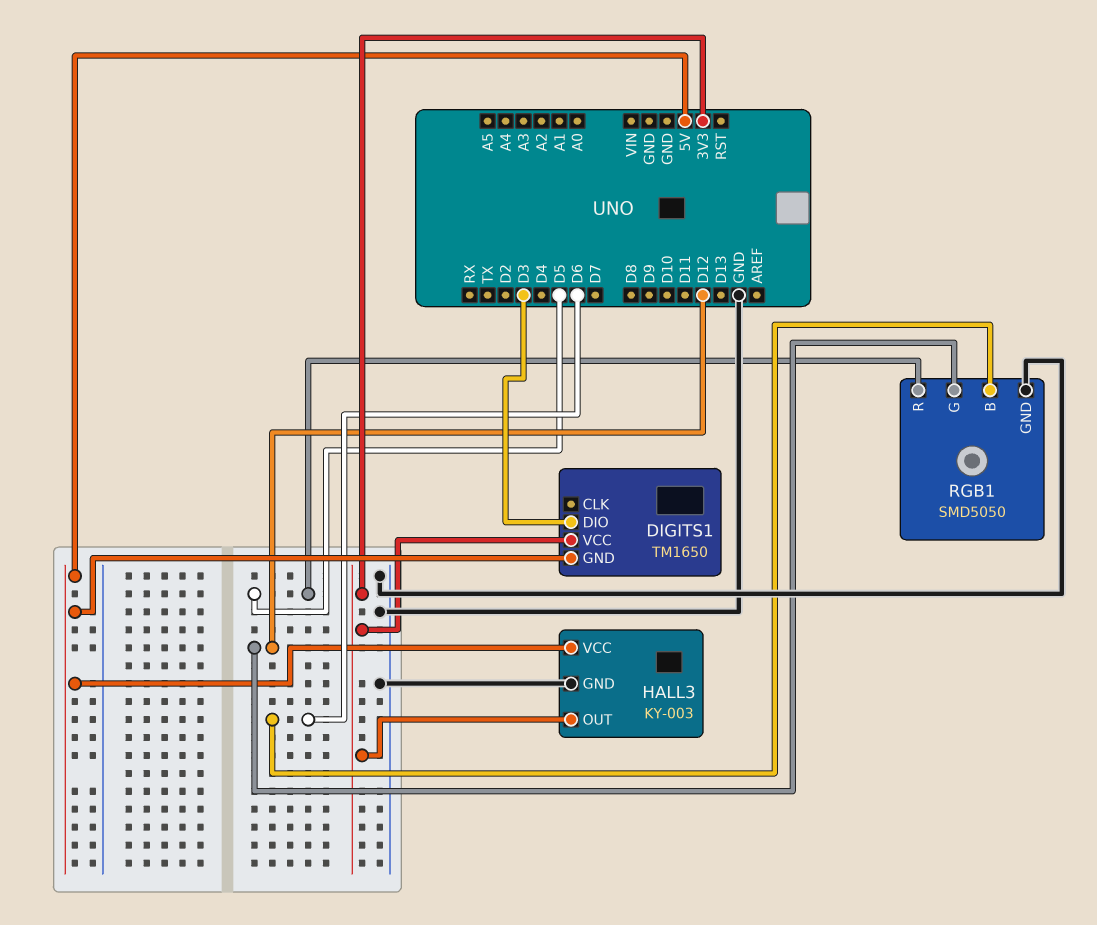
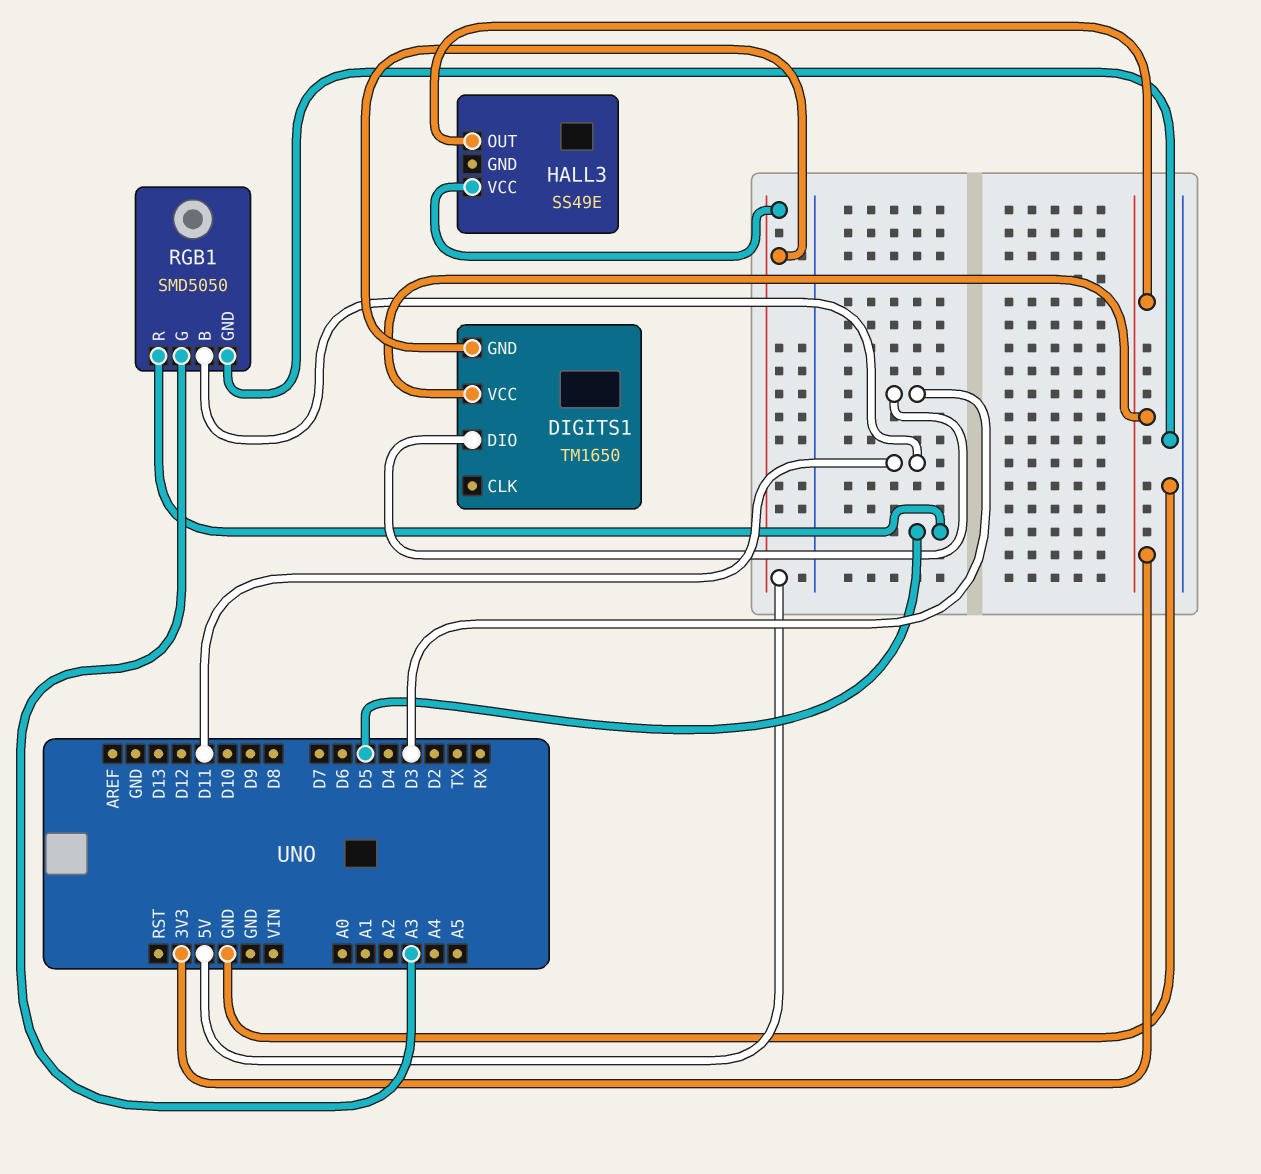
HALL3: KY-003 -> SS49E
HALL3 pin GND: GND -> none
RGB1 pin B: D6 -> D11
RGB1 pin G: D12 -> A3

